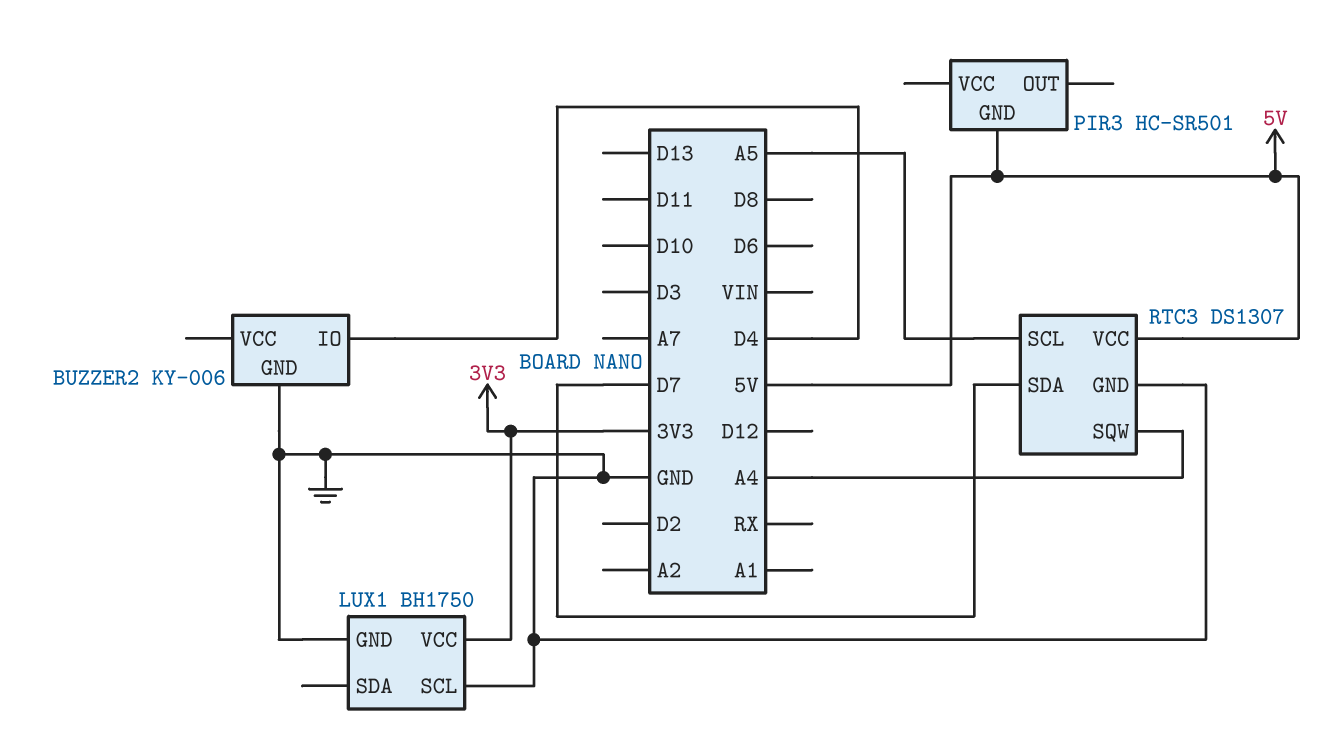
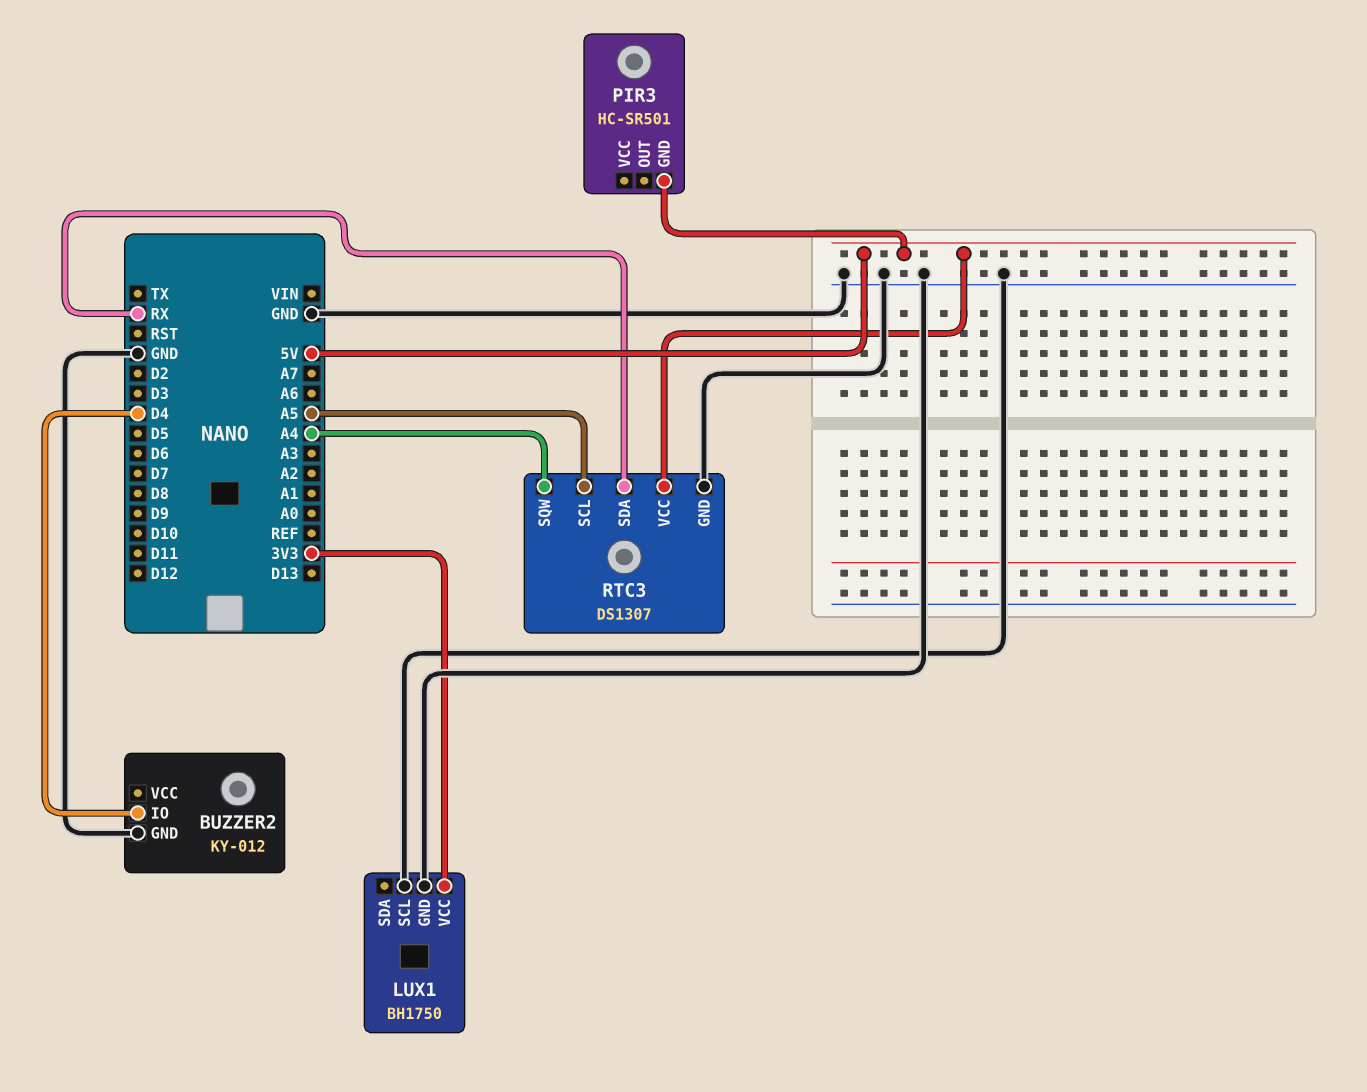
BUZZER2: KY-006 -> KY-012
RTC3 pin SDA: D7 -> RX

